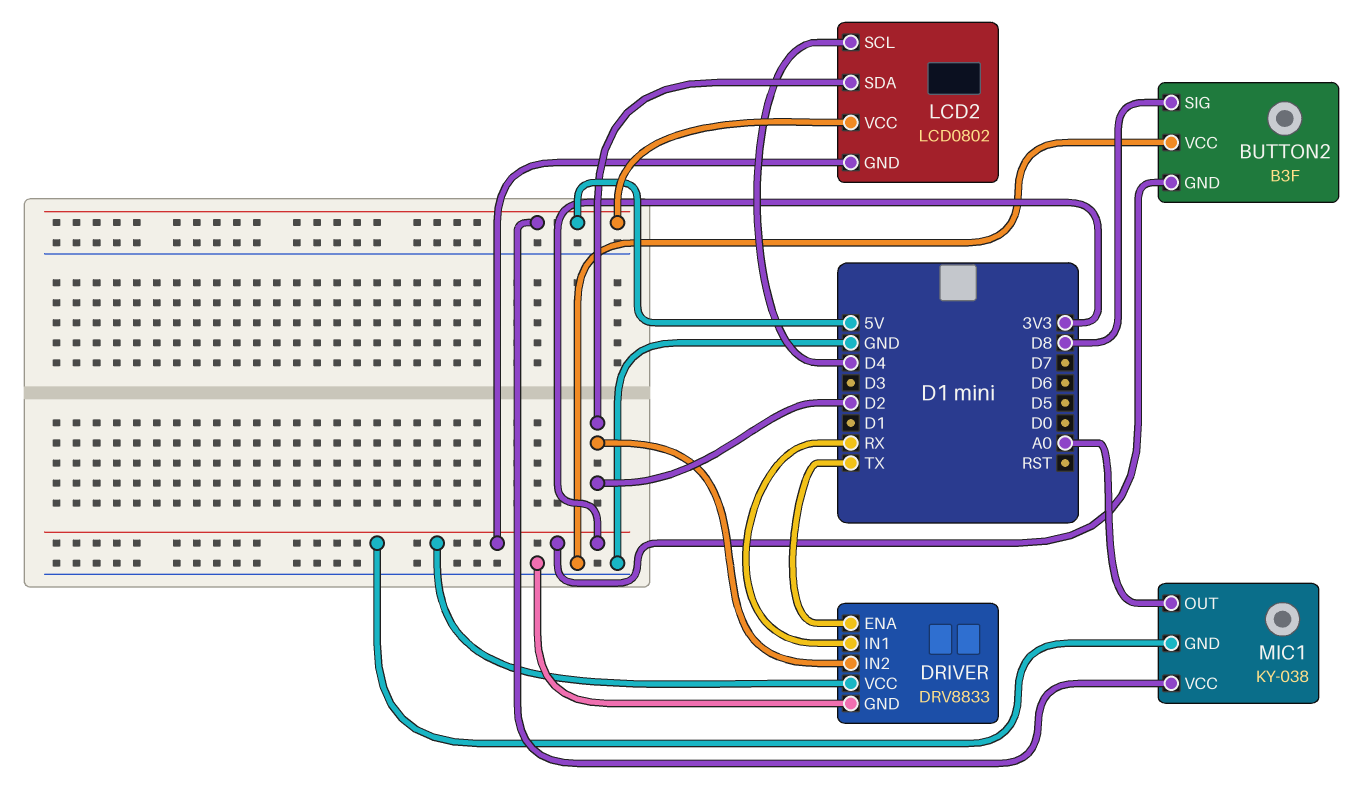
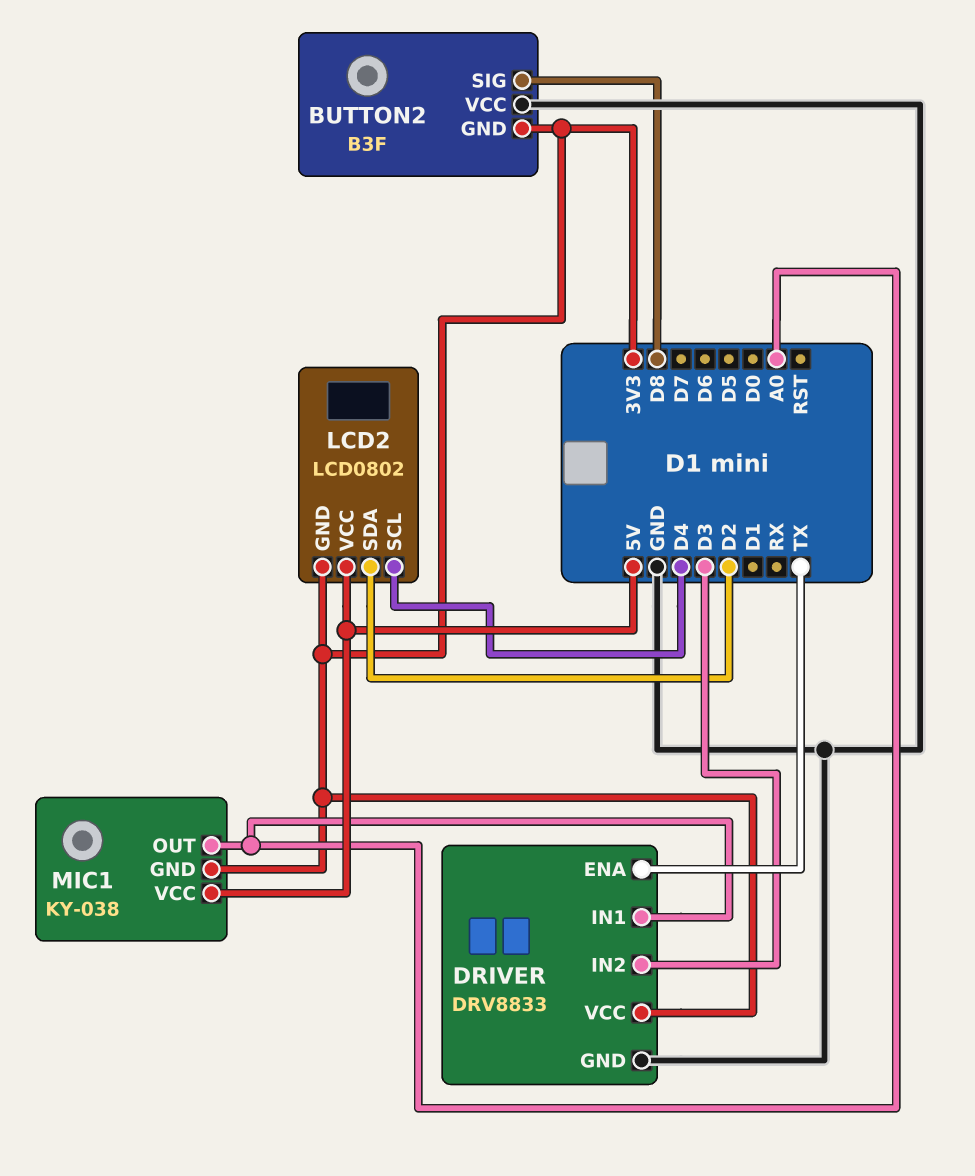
DRIVER pin IN1: RX -> A0
DRIVER pin IN2: D2 -> D3

